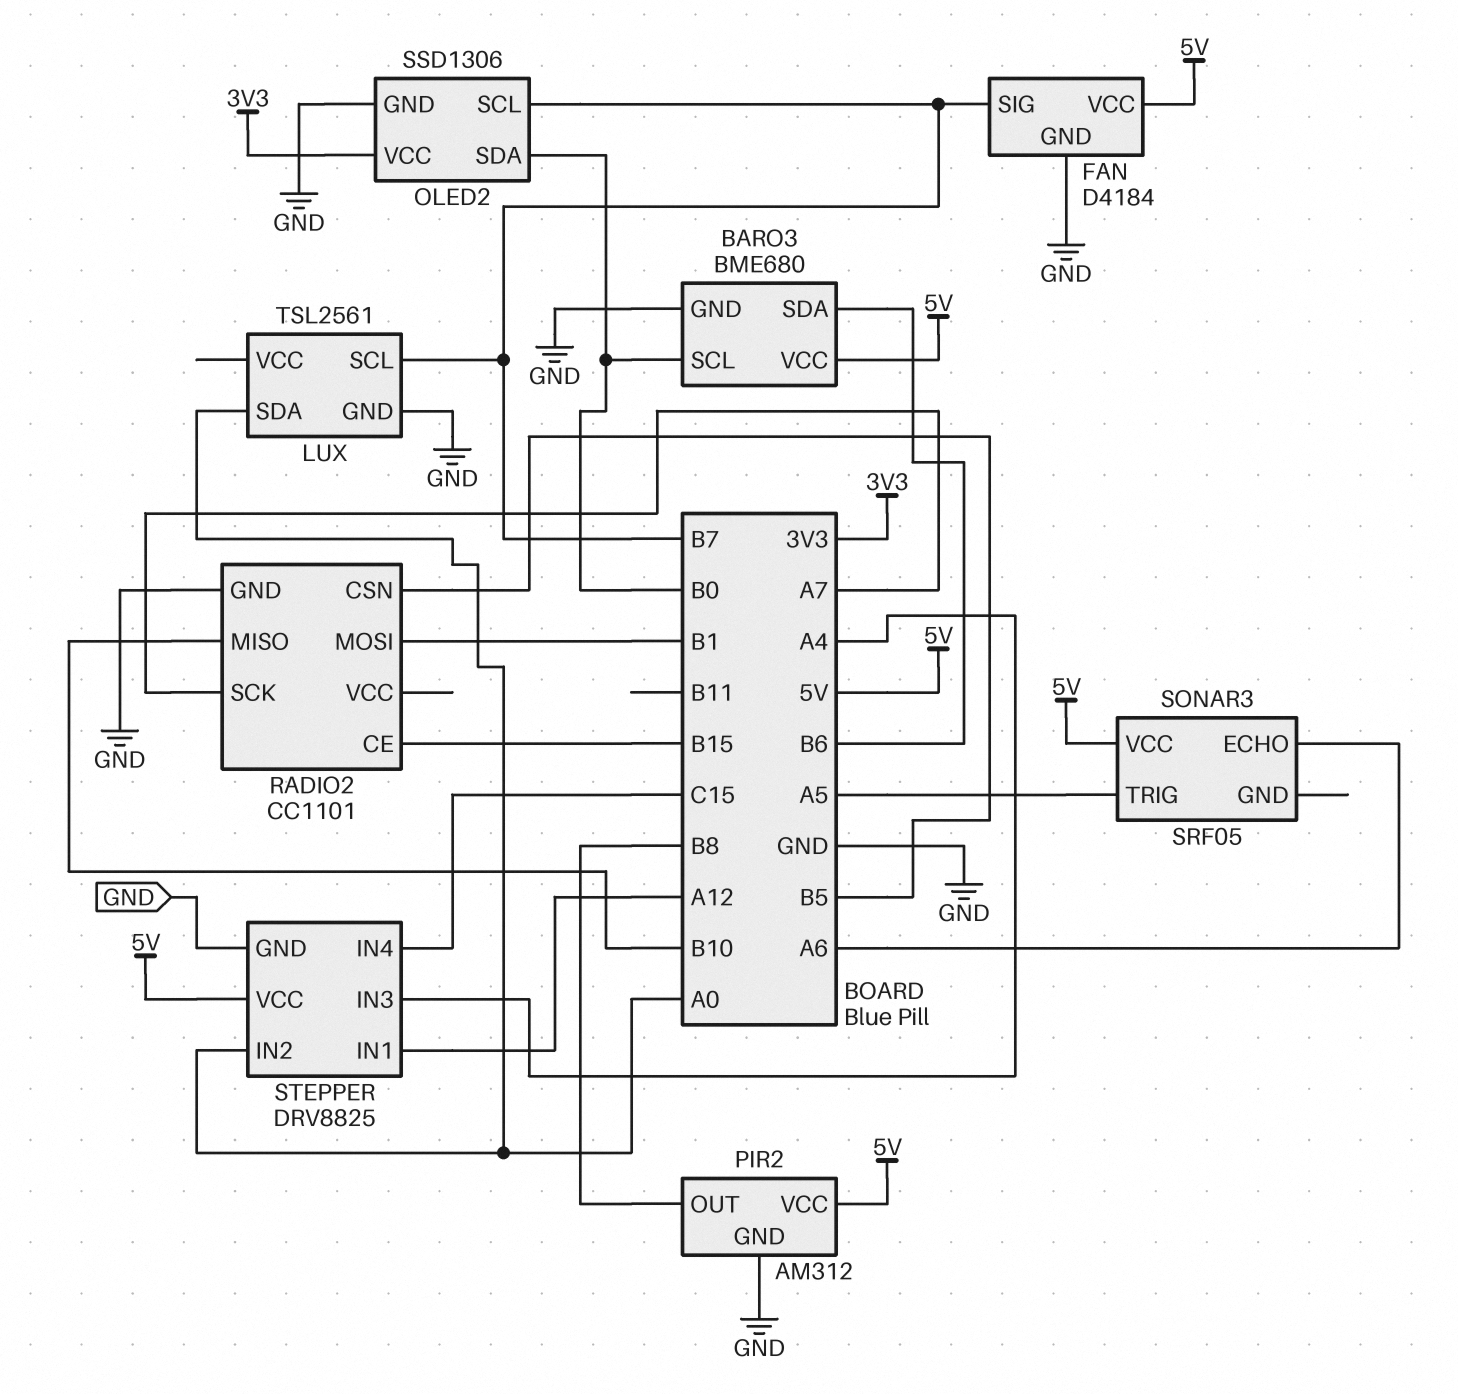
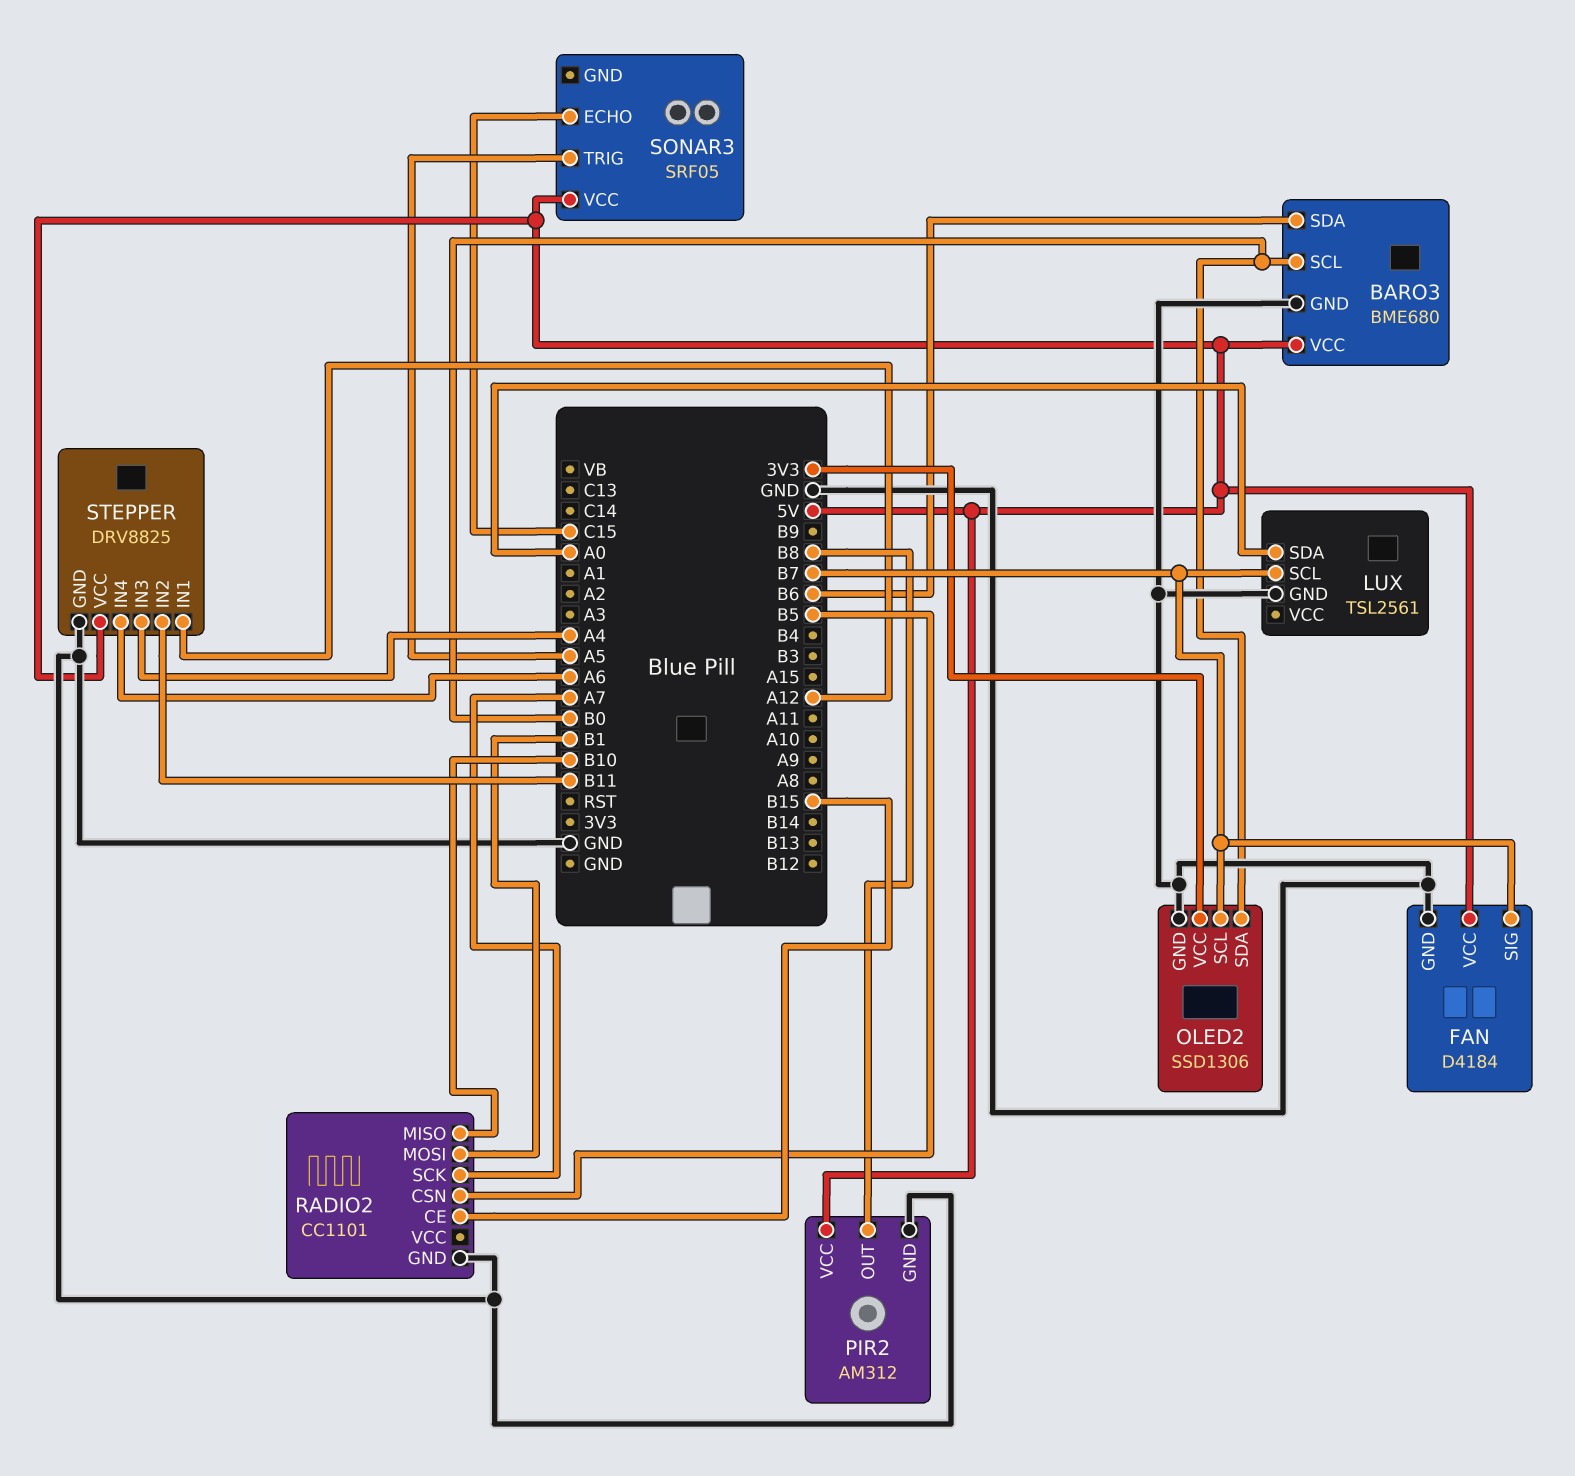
SONAR3 pin ECHO: A6 -> C15
STEPPER pin IN2: A0 -> B11
STEPPER pin IN4: C15 -> A6

